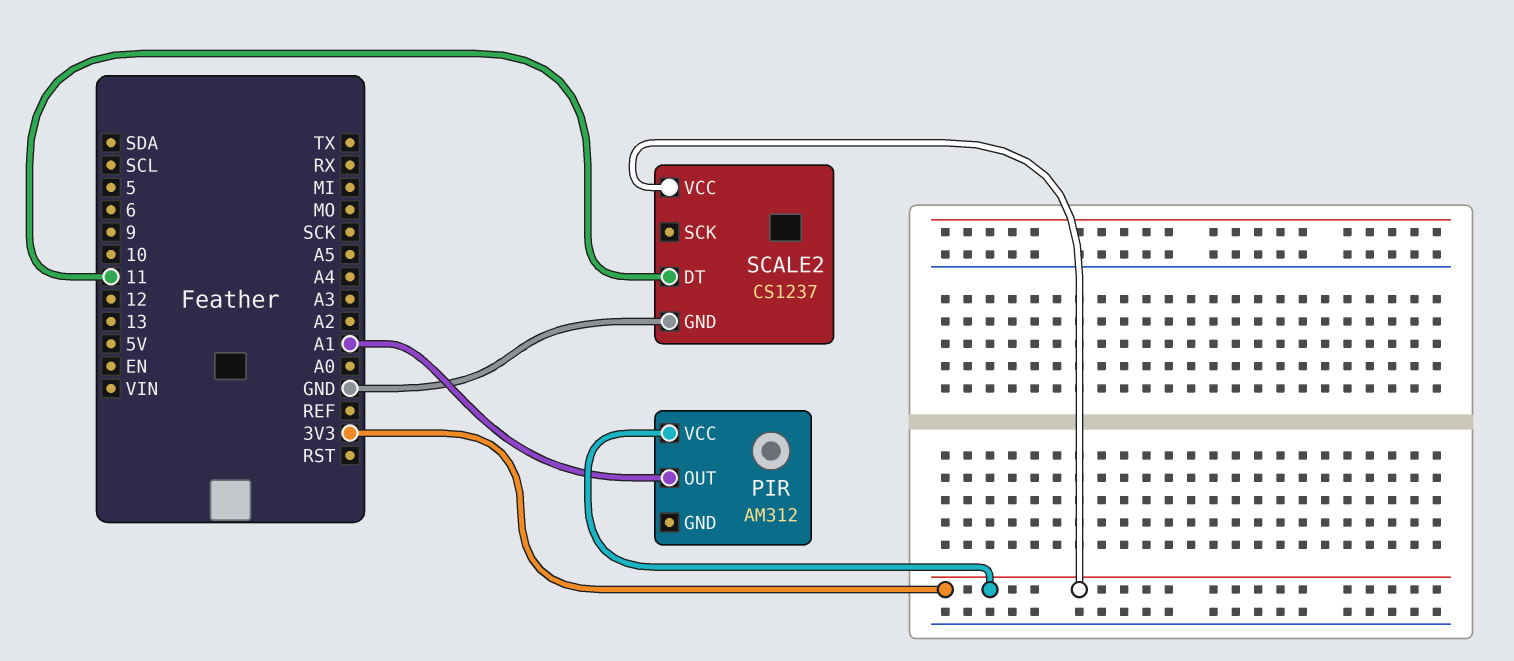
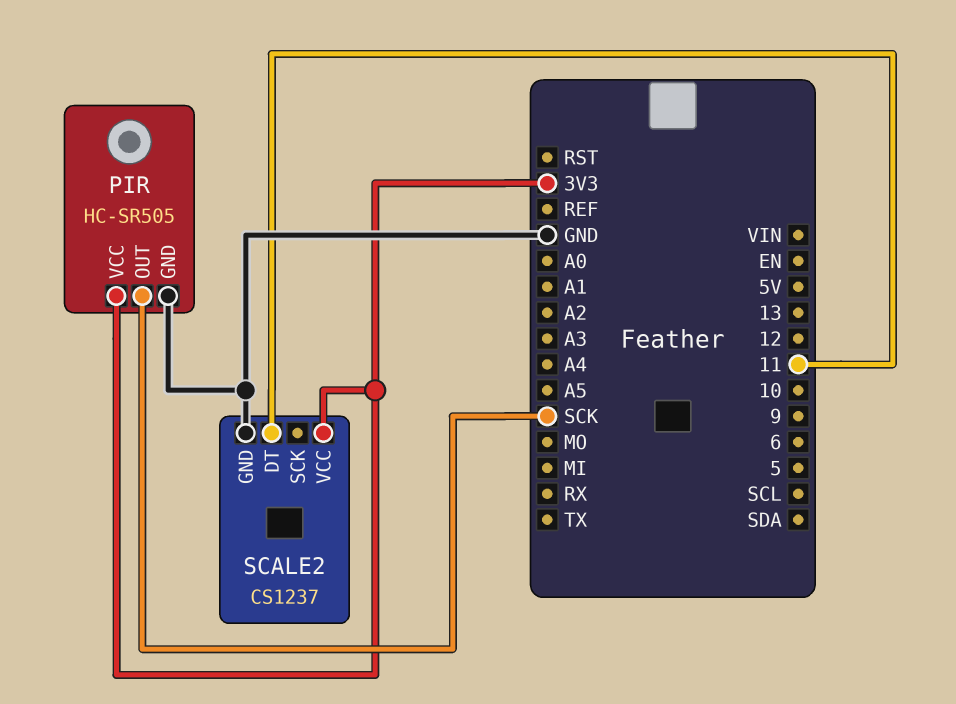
PIR: AM312 -> HC-SR505
PIR pin GND: none -> GND
PIR pin OUT: A1 -> SCK

